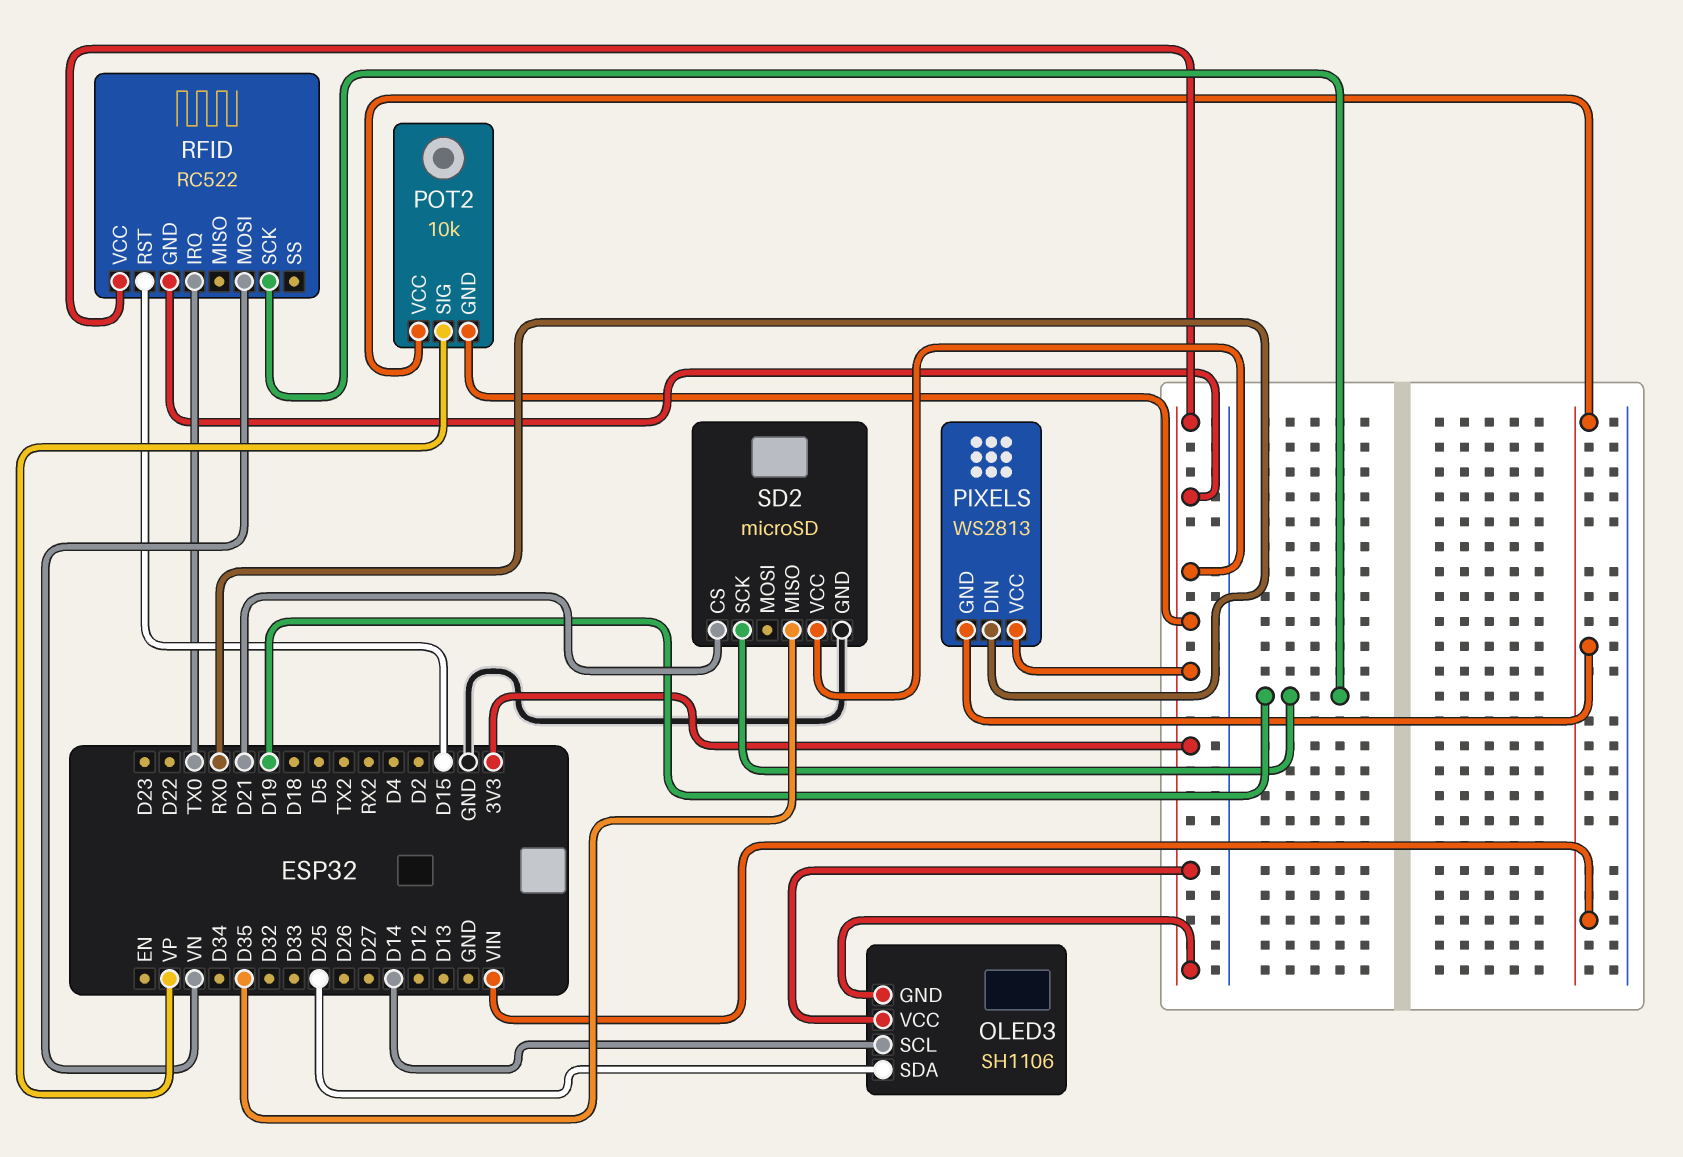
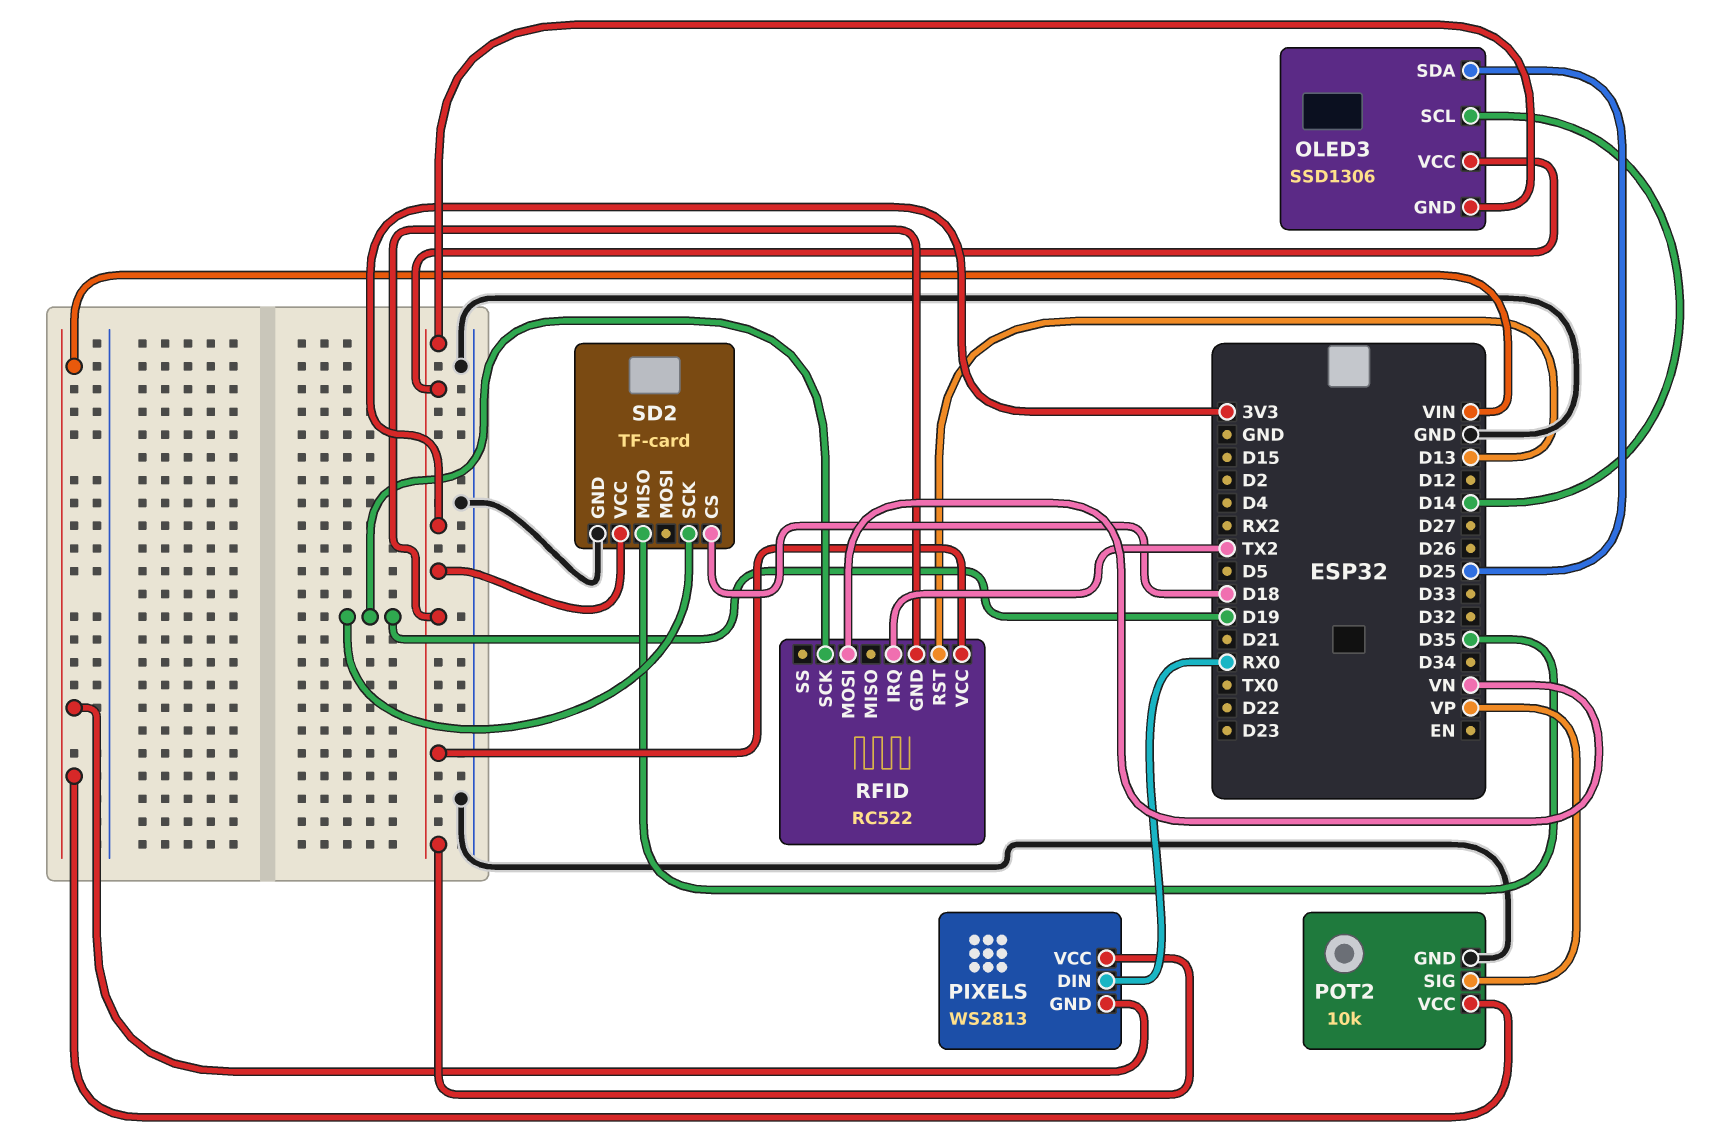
OLED3: SH1106 -> SSD1306
POT2 pin GND: 3V3 -> GND
RFID pin IRQ: TX0 -> TX2
RFID pin RST: D15 -> D13
SD2: microSD -> TF-card
SD2 pin CS: D21 -> D18

